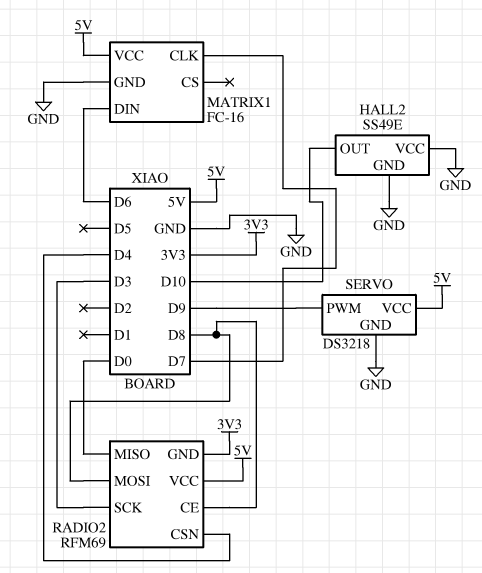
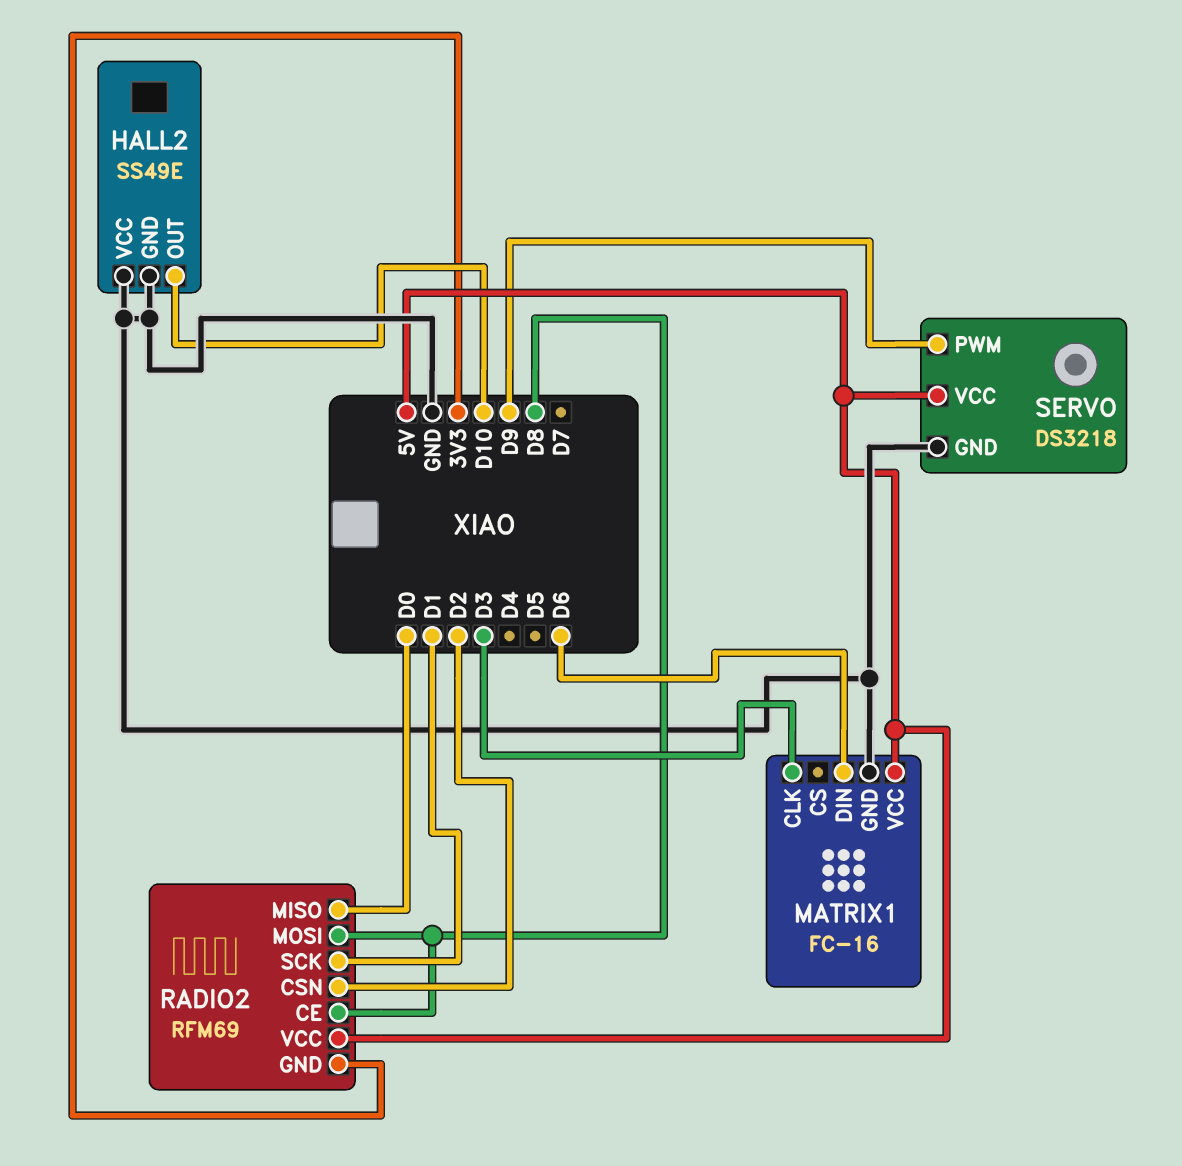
MATRIX1 pin CLK: D7 -> D3
RADIO2 pin CSN: D4 -> D2
RADIO2 pin SCK: D3 -> D1

